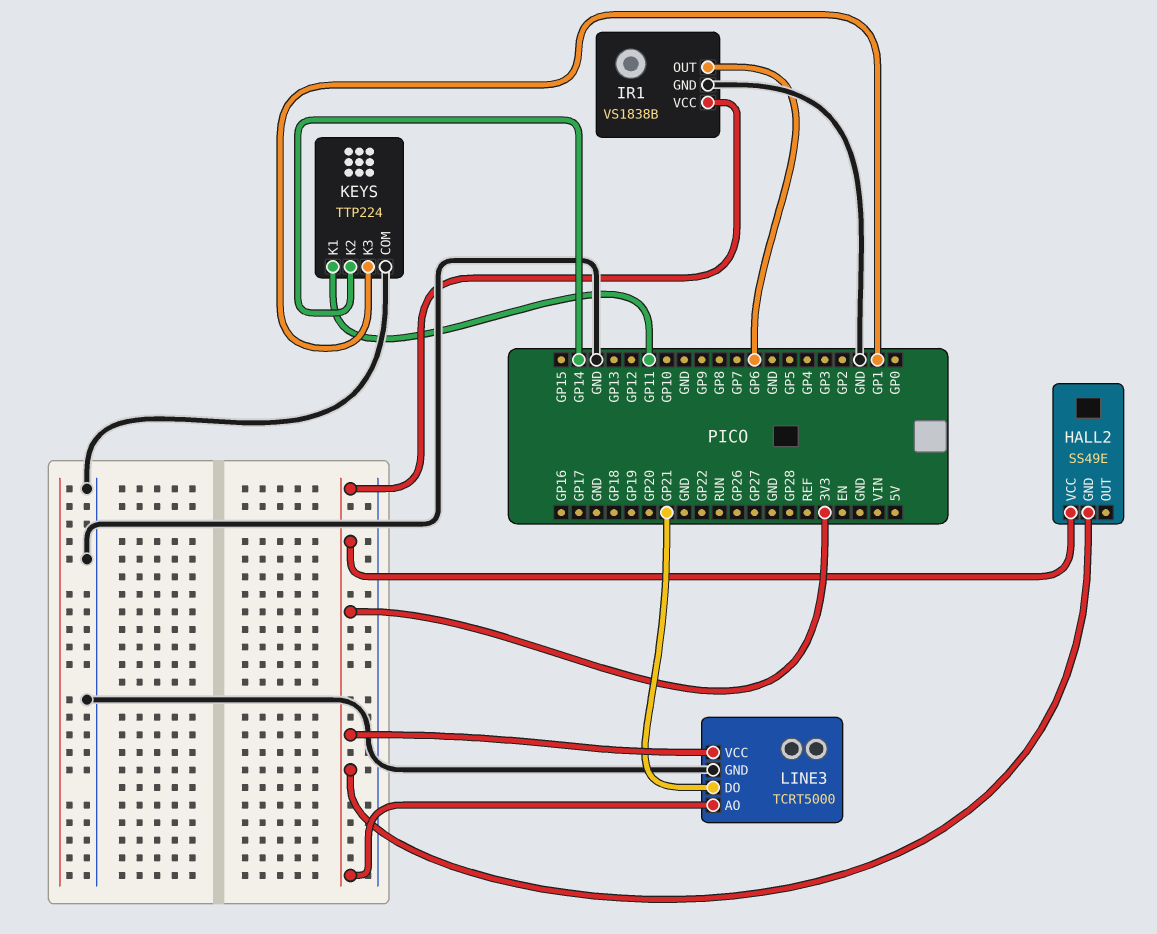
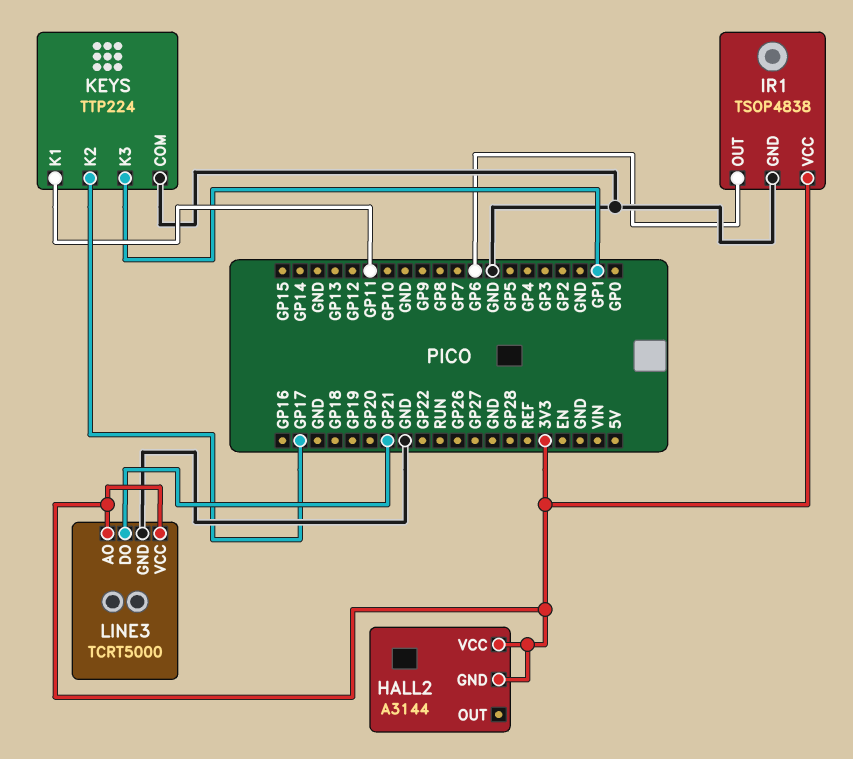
HALL2: SS49E -> A3144
IR1: VS1838B -> TSOP4838
KEYS pin K2: GP14 -> GP17

